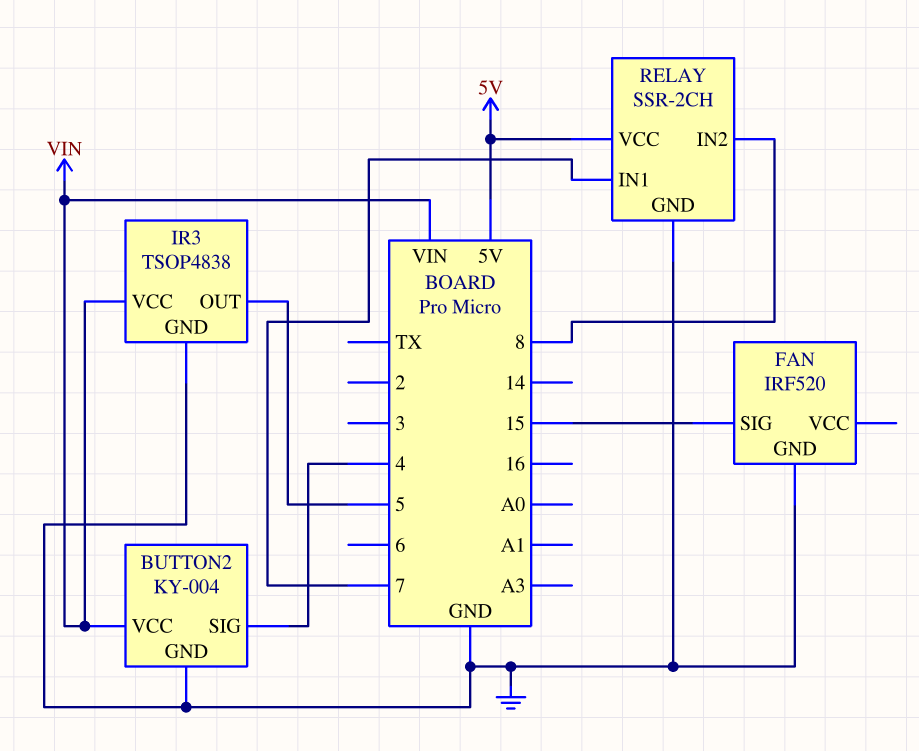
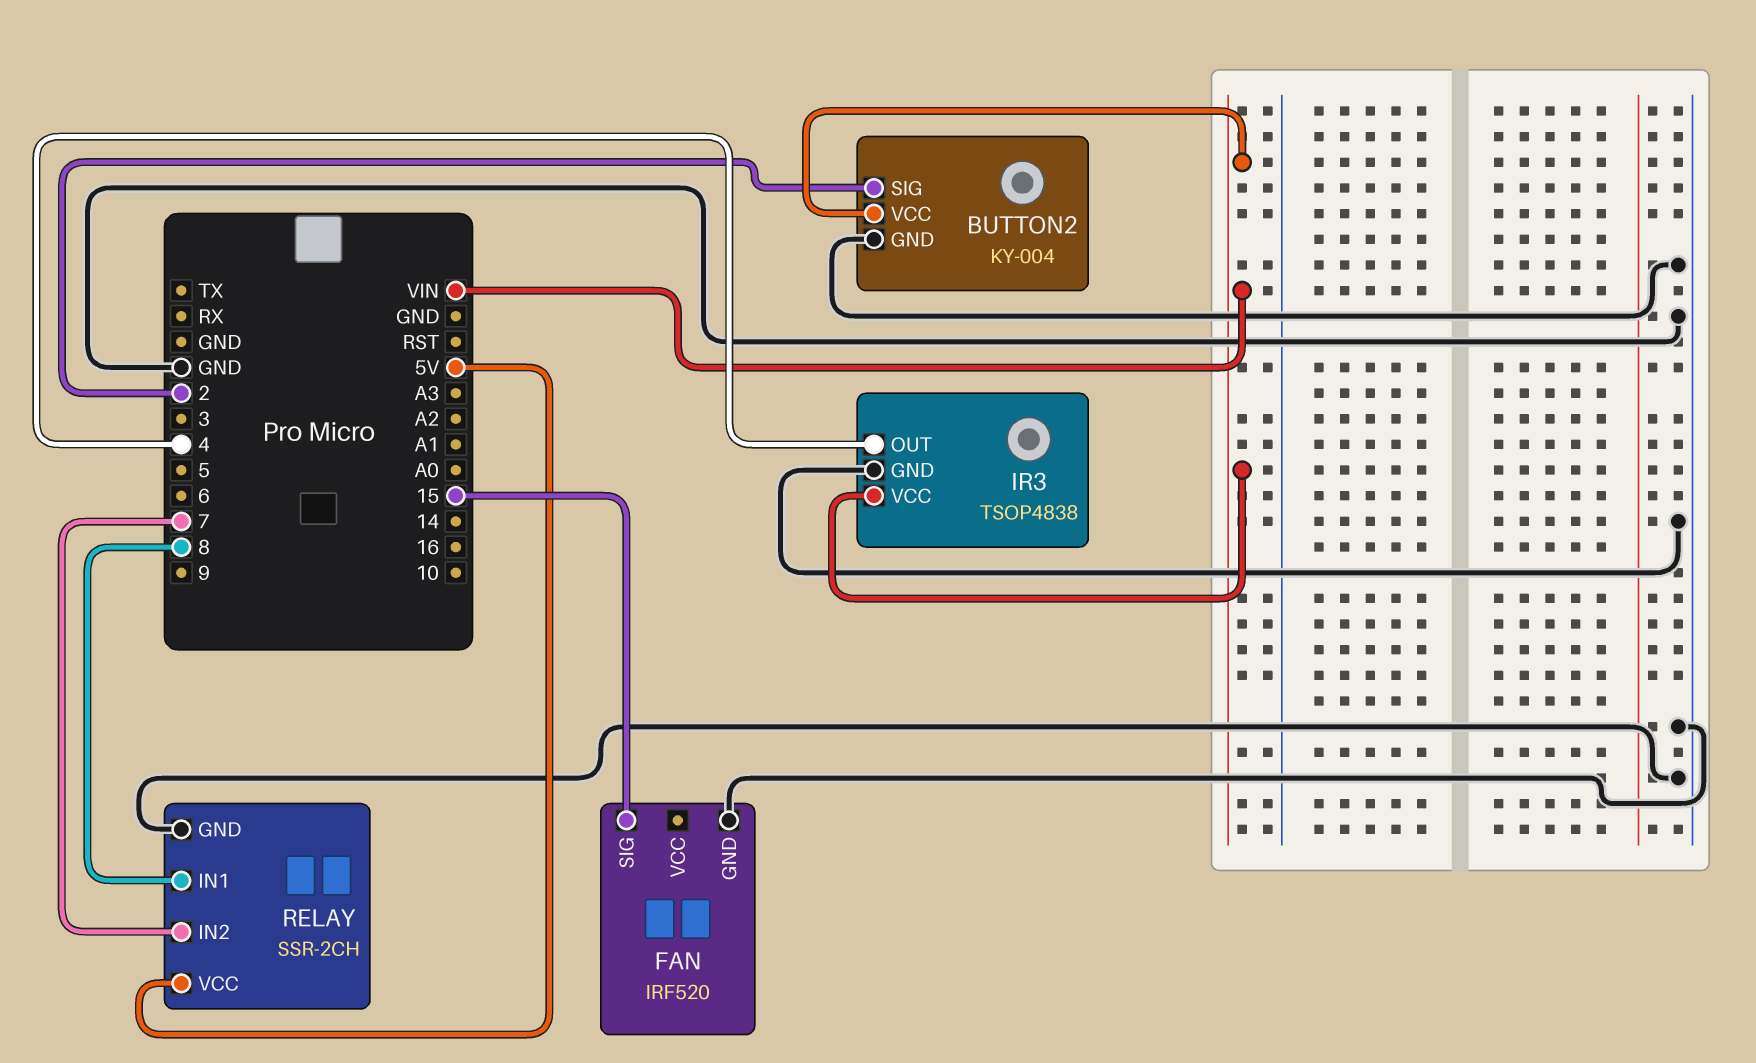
BUTTON2 pin SIG: 4 -> 2
IR3 pin OUT: 5 -> 4
RELAY pin IN1: 7 -> 8
RELAY pin IN2: 8 -> 7

